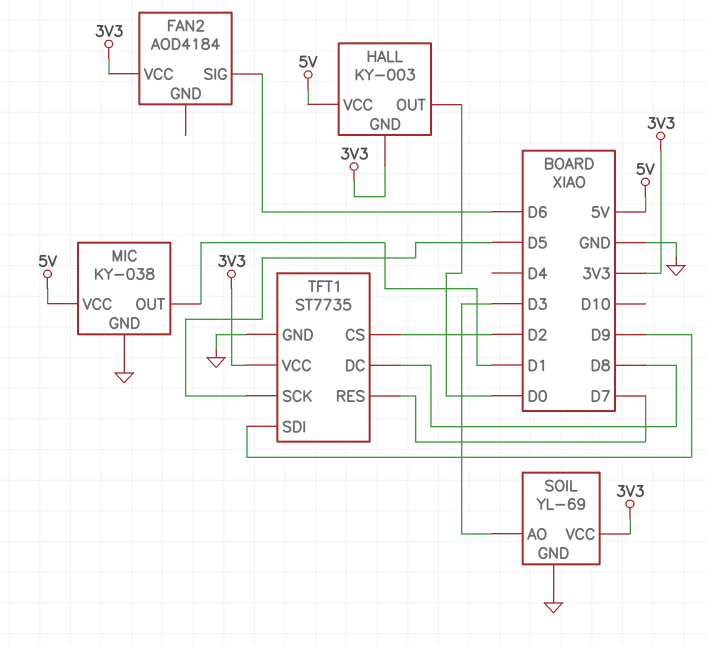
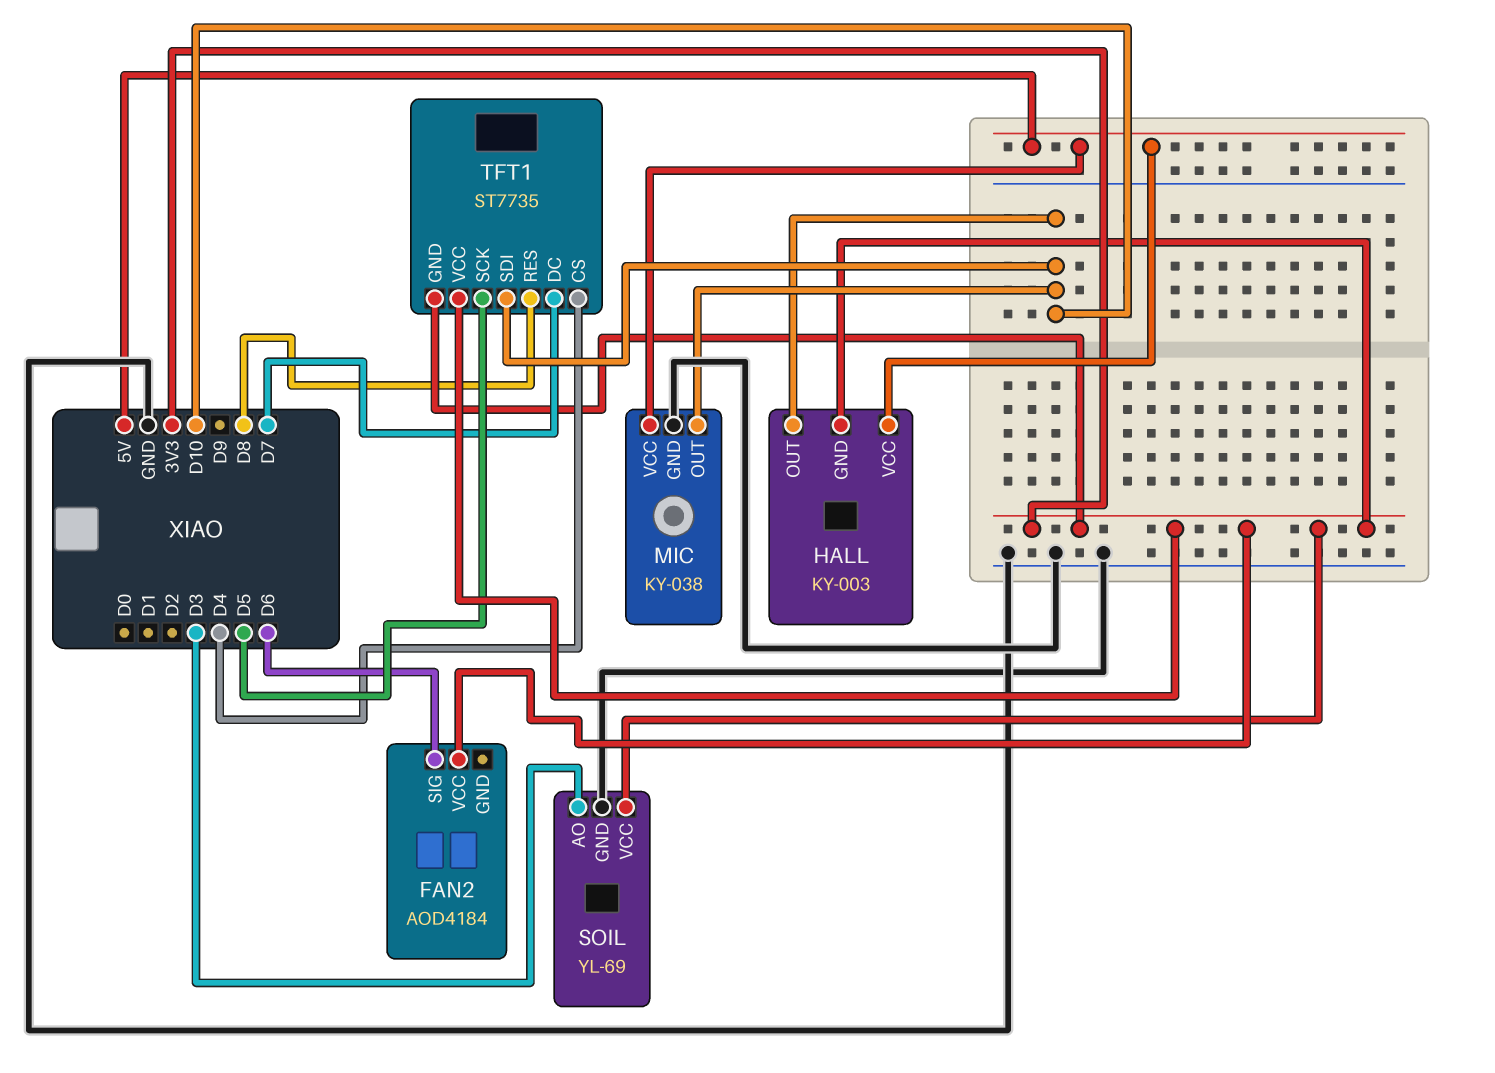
HALL pin OUT: D0 -> D10
MIC pin OUT: D1 -> D10
TFT1 pin CS: D2 -> D4
TFT1 pin DC: D8 -> D7
TFT1 pin GND: GND -> 3V3
TFT1 pin RES: D7 -> D8
TFT1 pin SDI: D9 -> D10

